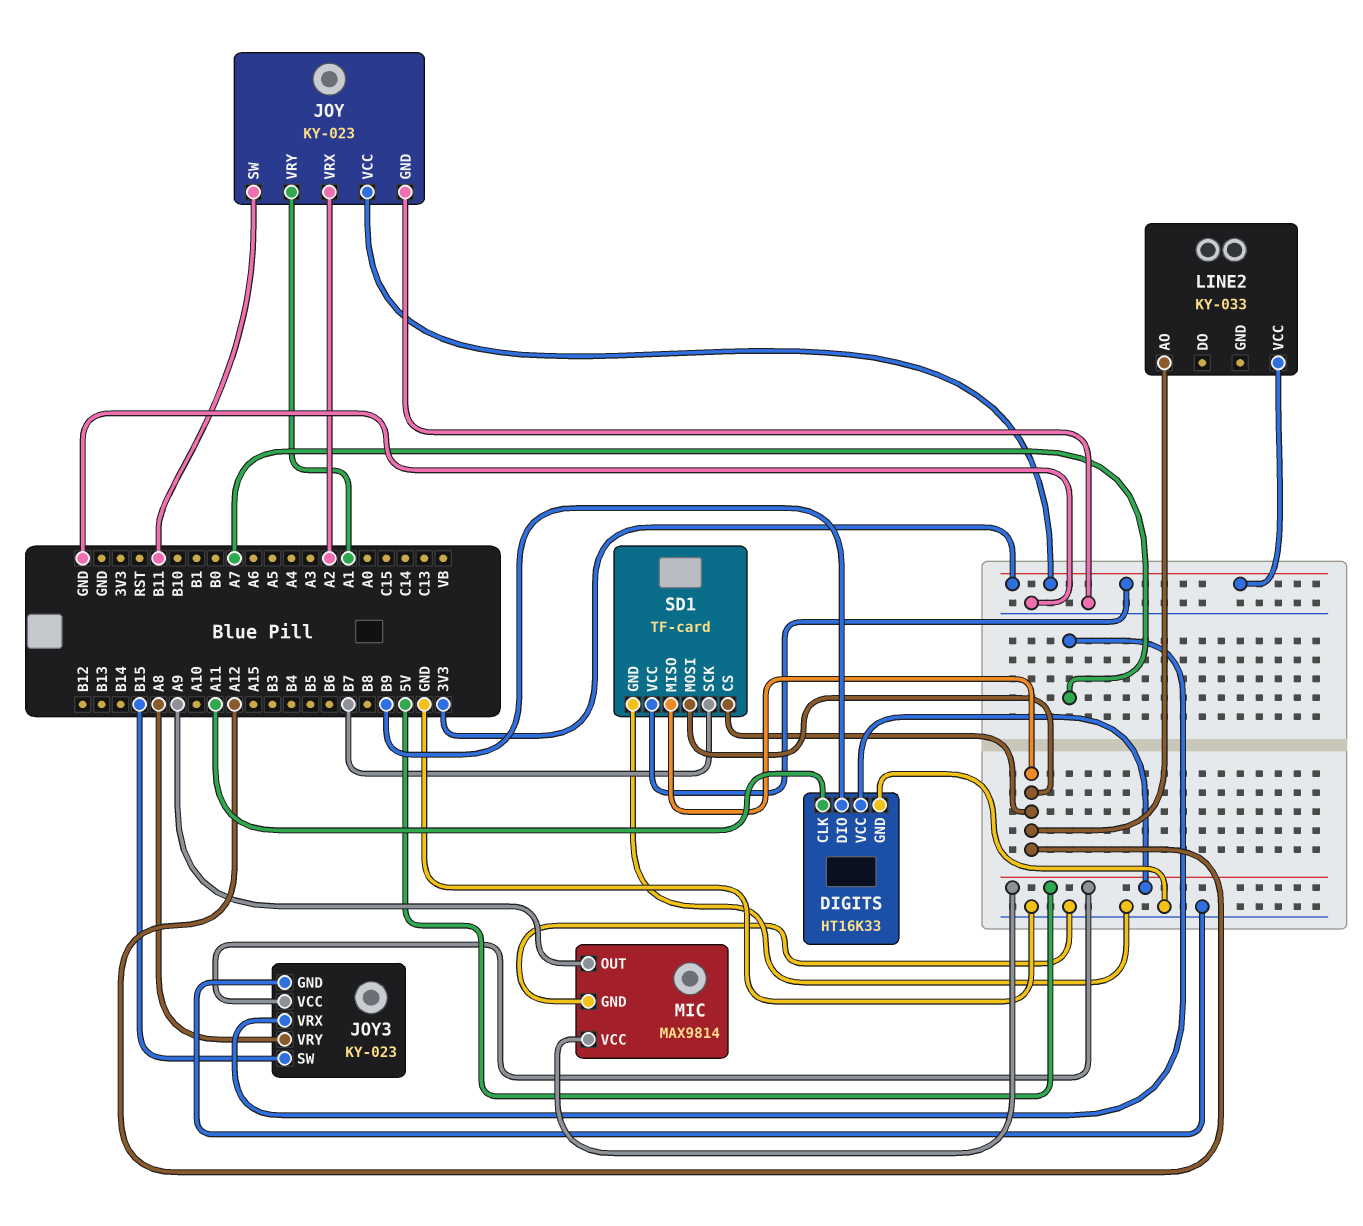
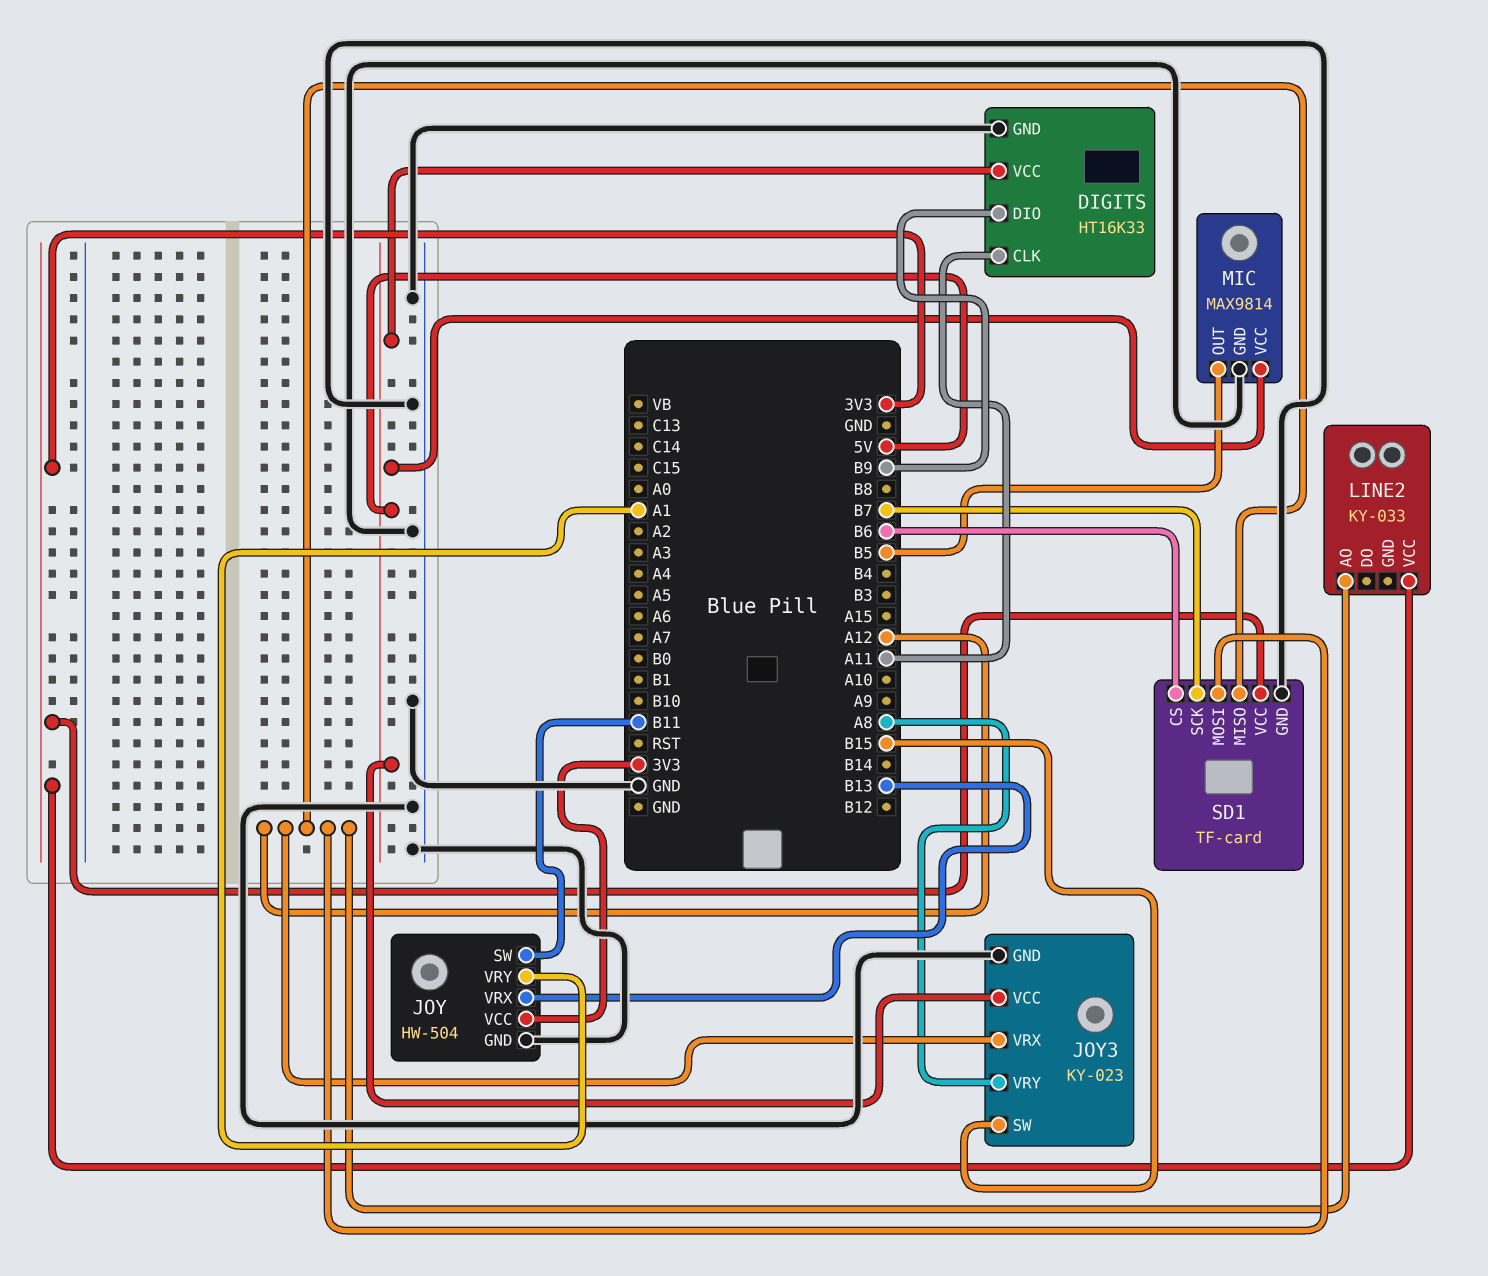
JOY: KY-023 -> HW-504
JOY pin VRX: A2 -> B13
JOY3 pin VRX: A7 -> A12
MIC pin OUT: A9 -> B5
SD1 pin CS: A12 -> B6

